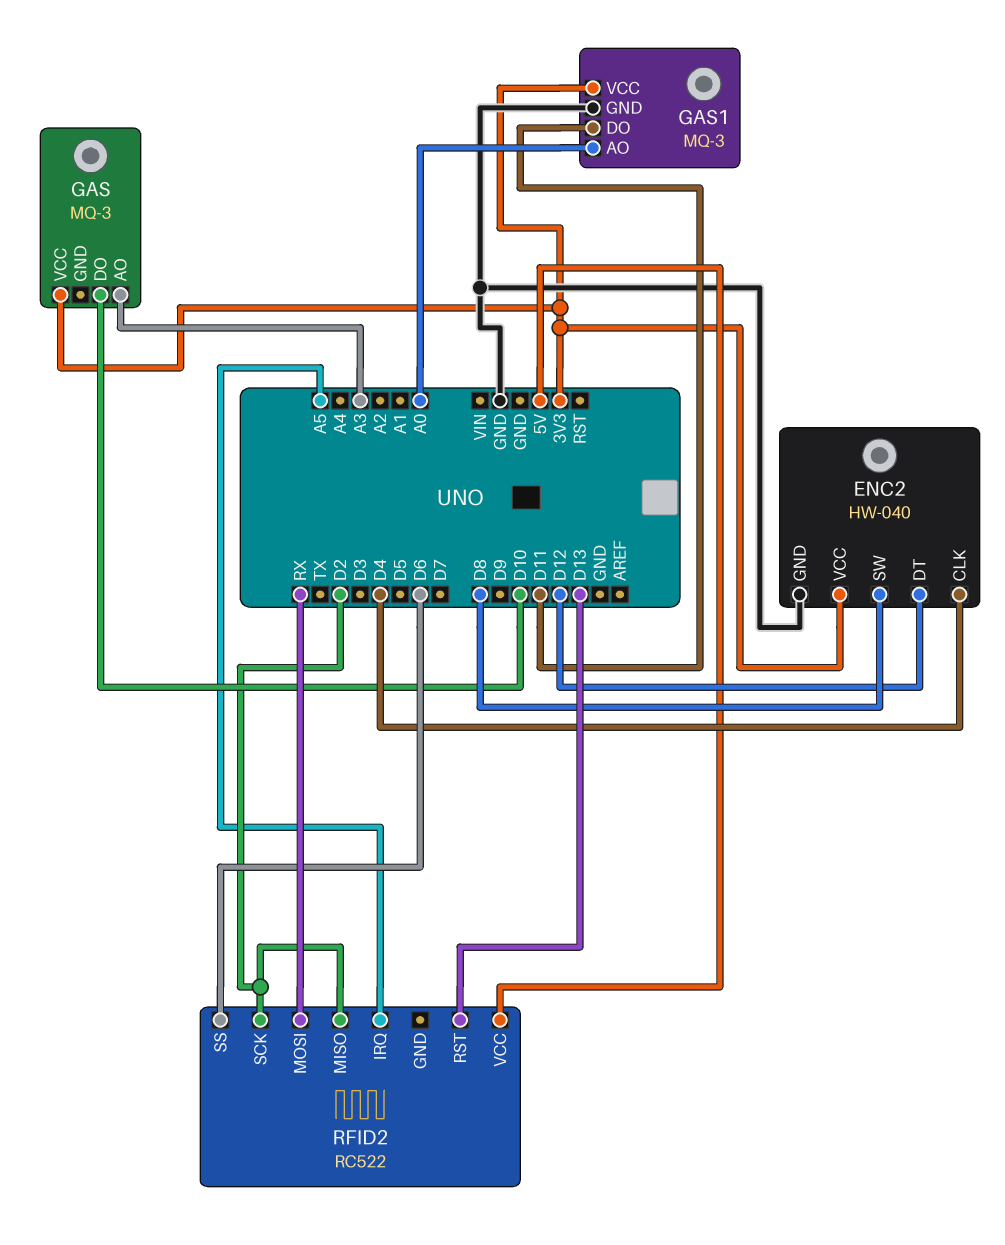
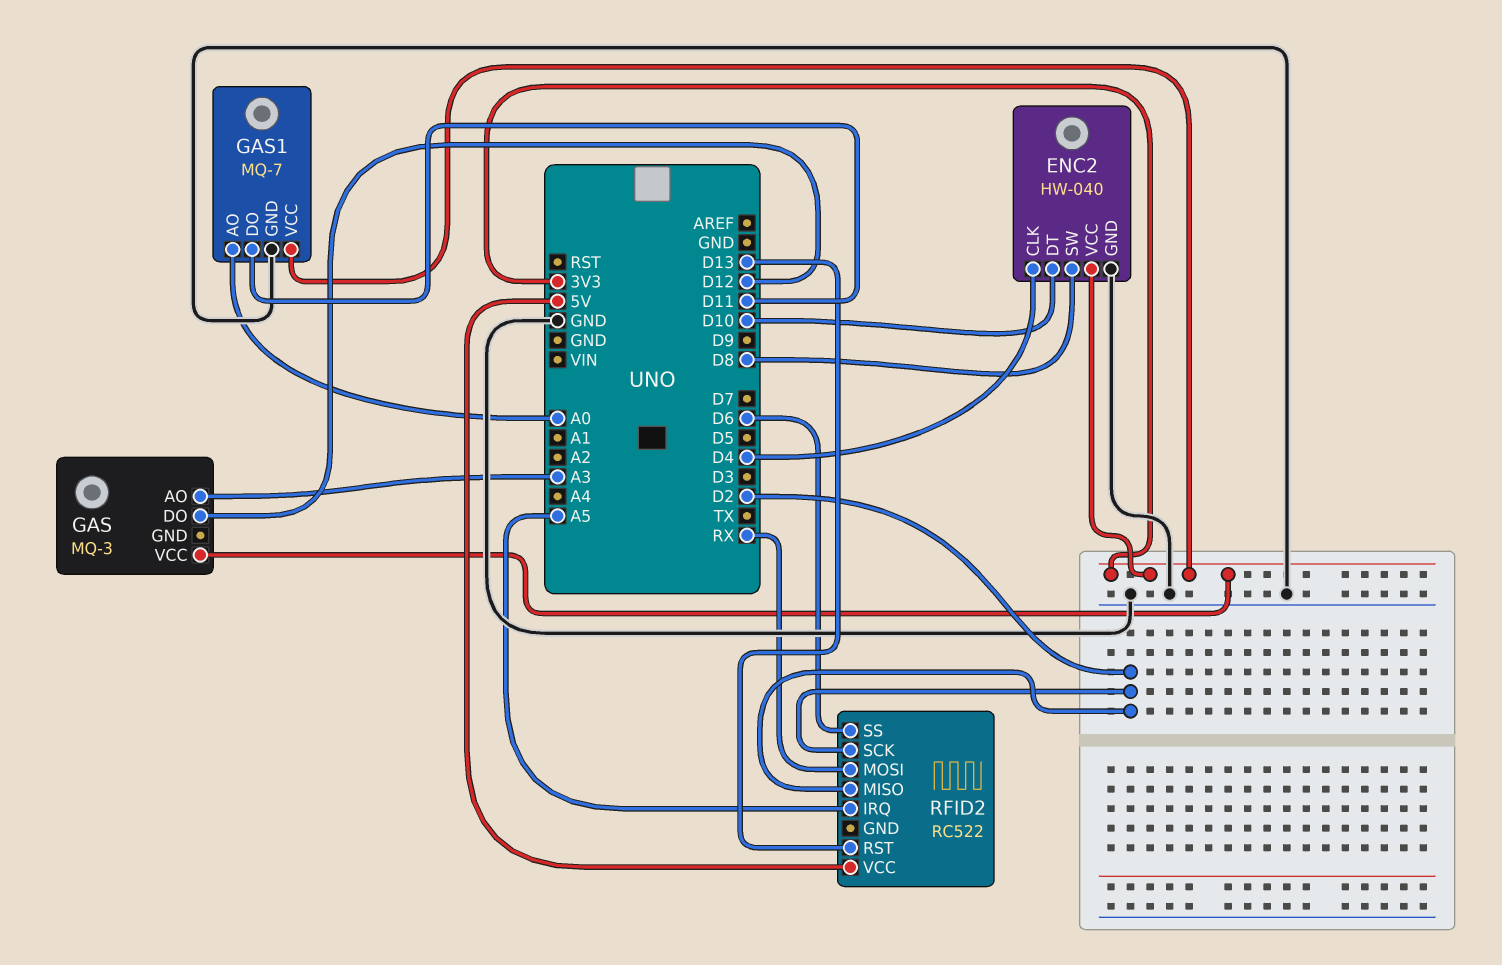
ENC2 pin DT: D12 -> D10
GAS pin DO: D10 -> D12
GAS1: MQ-3 -> MQ-7

